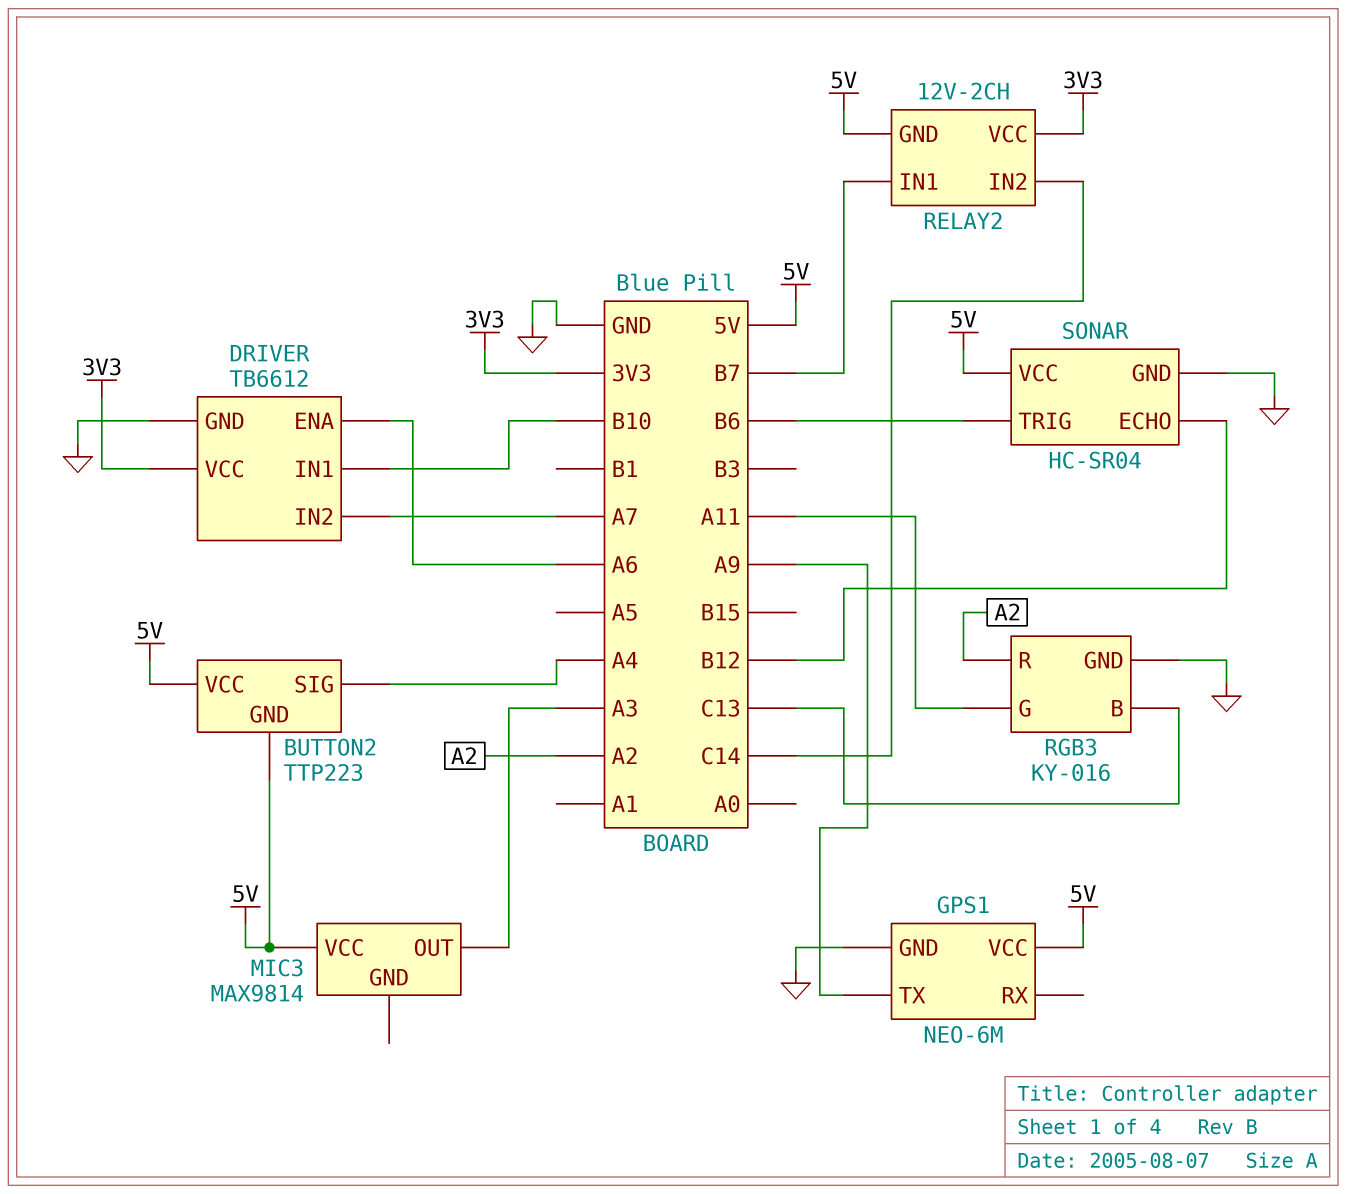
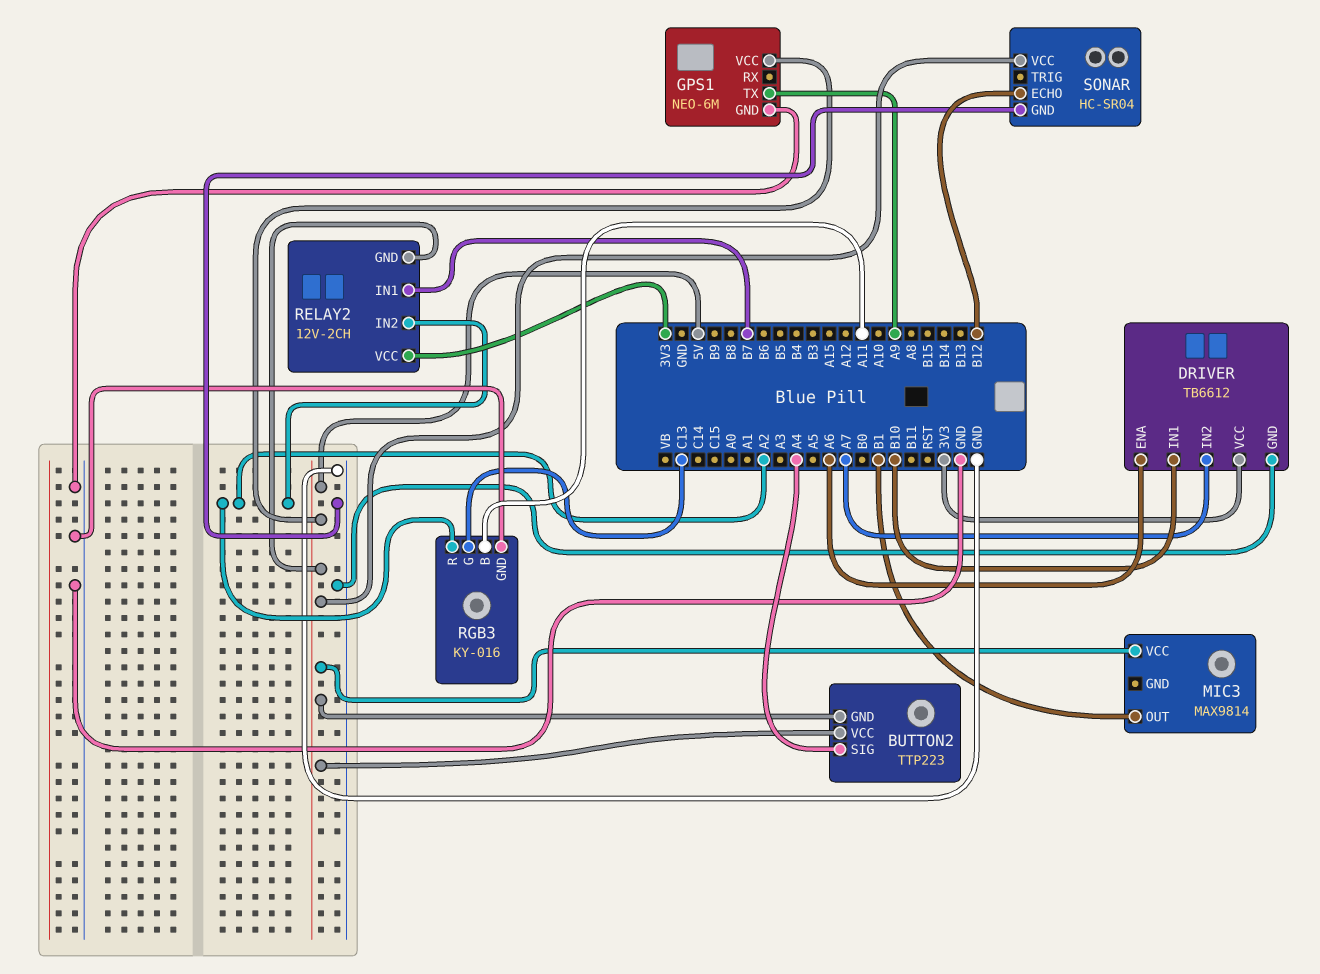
MIC3 pin OUT: A3 -> B1
RELAY2 pin IN2: C14 -> A2
RGB3 pin B: C13 -> A11
RGB3 pin G: A11 -> C13
SONAR pin TRIG: B6 -> none

